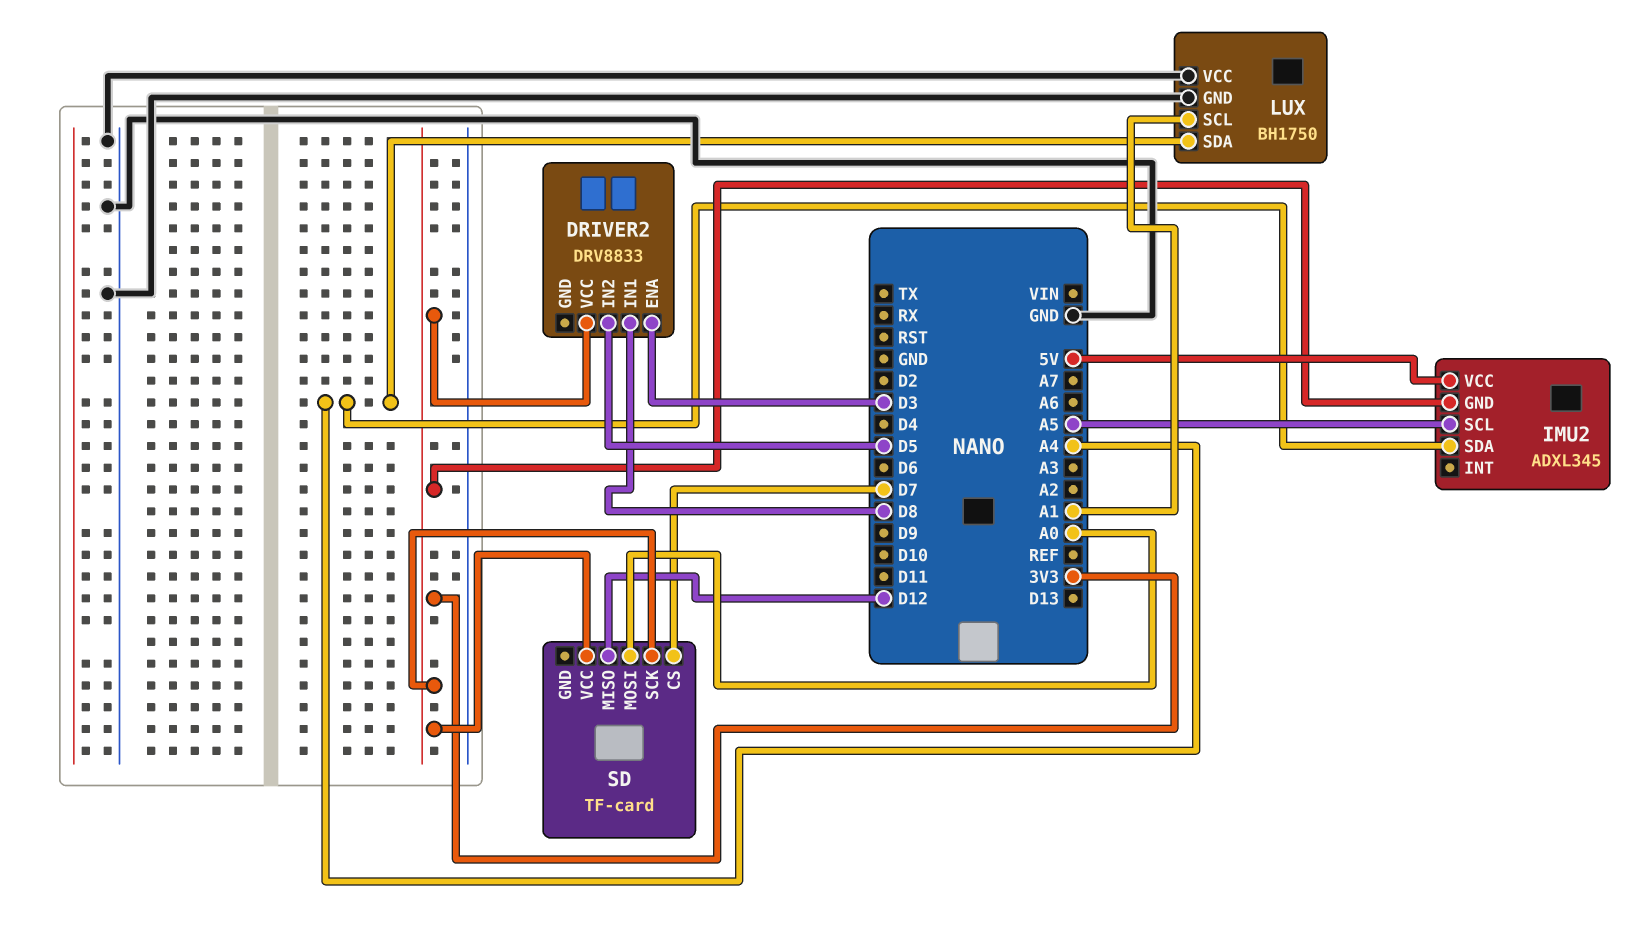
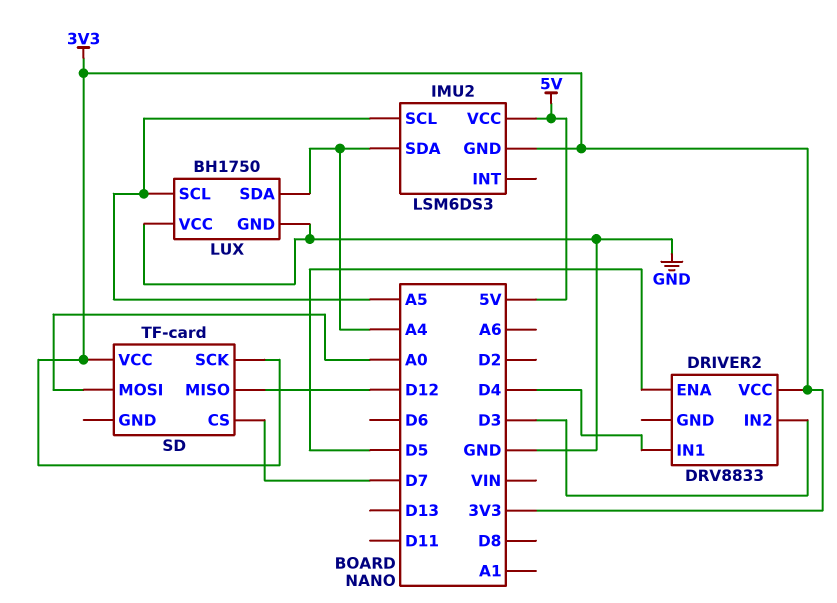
DRIVER2 pin ENA: D3 -> D5
DRIVER2 pin IN1: D8 -> D4
DRIVER2 pin IN2: D5 -> D3
IMU2: ADXL345 -> LSM6DS3
LUX pin SCL: A1 -> A5

